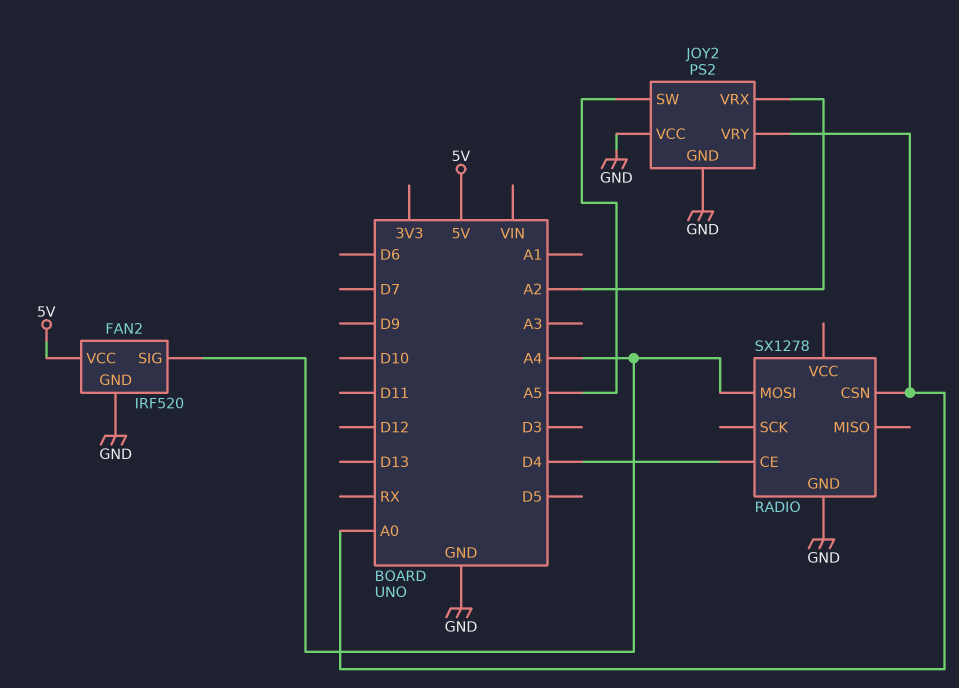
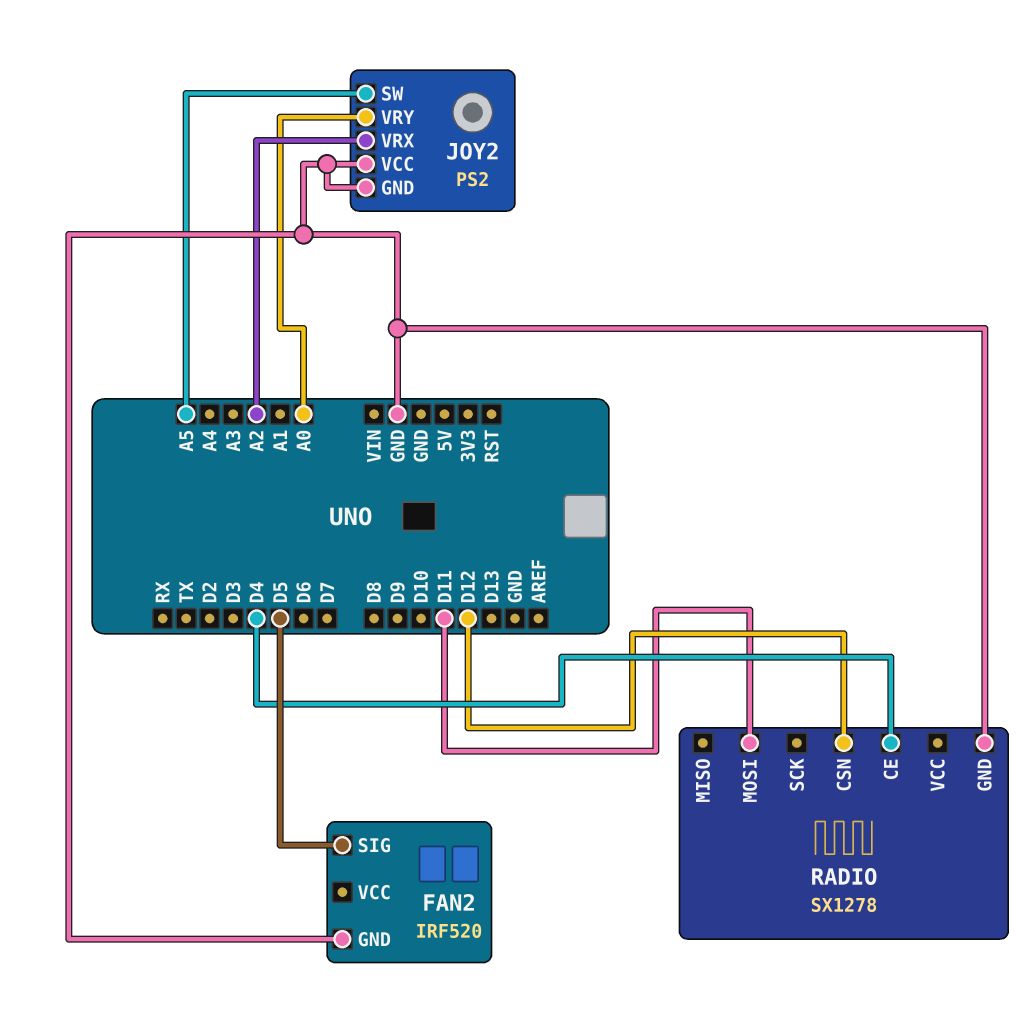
FAN2 pin SIG: A4 -> D5
FAN2 pin VCC: 5V -> none
RADIO pin CSN: A0 -> D12
RADIO pin MOSI: A4 -> D11

